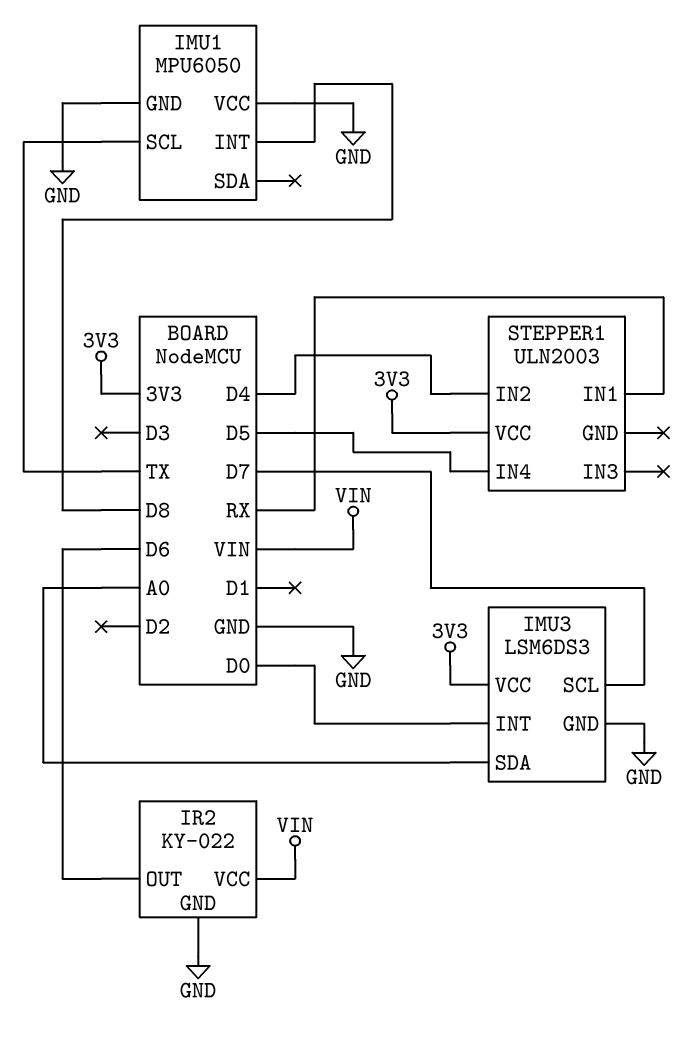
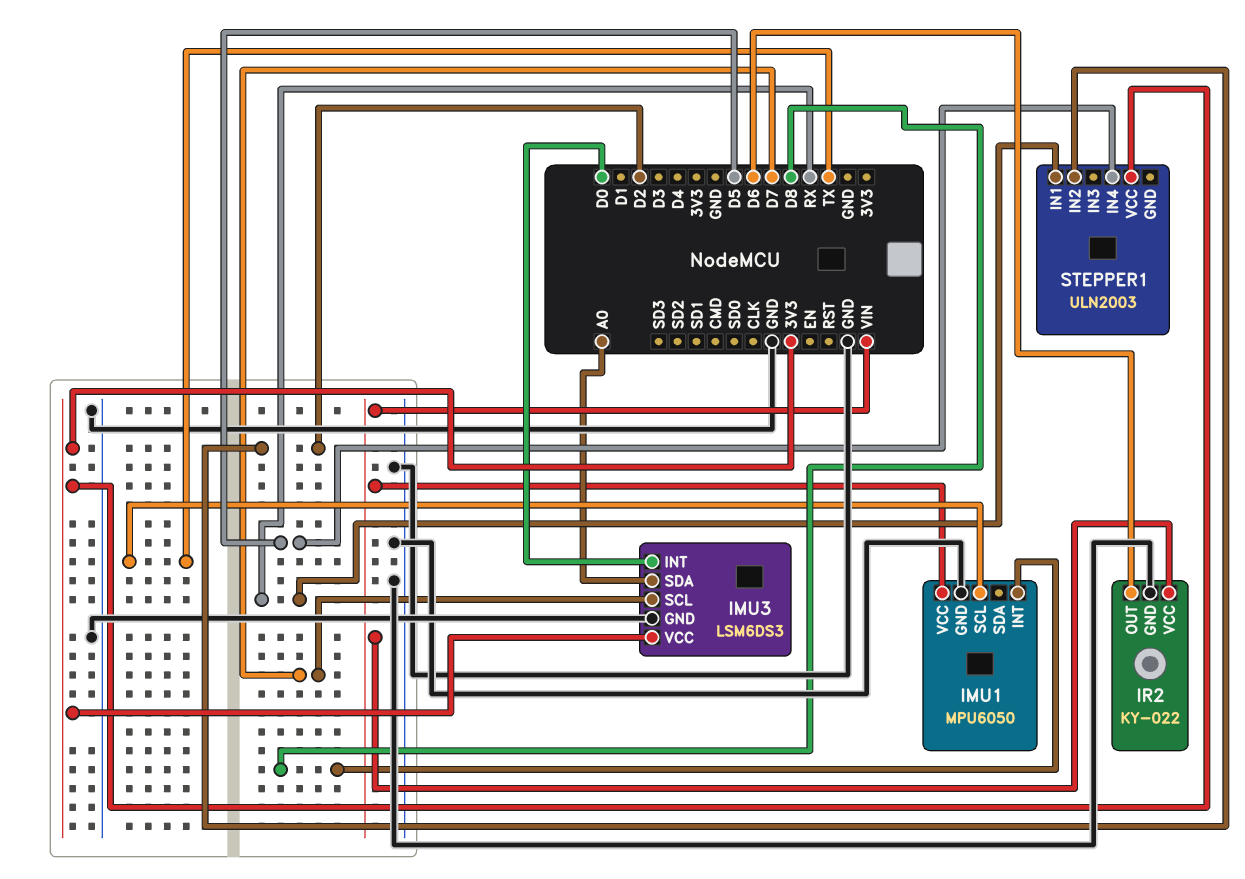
IMU1 pin VCC: GND -> VIN
STEPPER1 pin IN2: D4 -> D2

